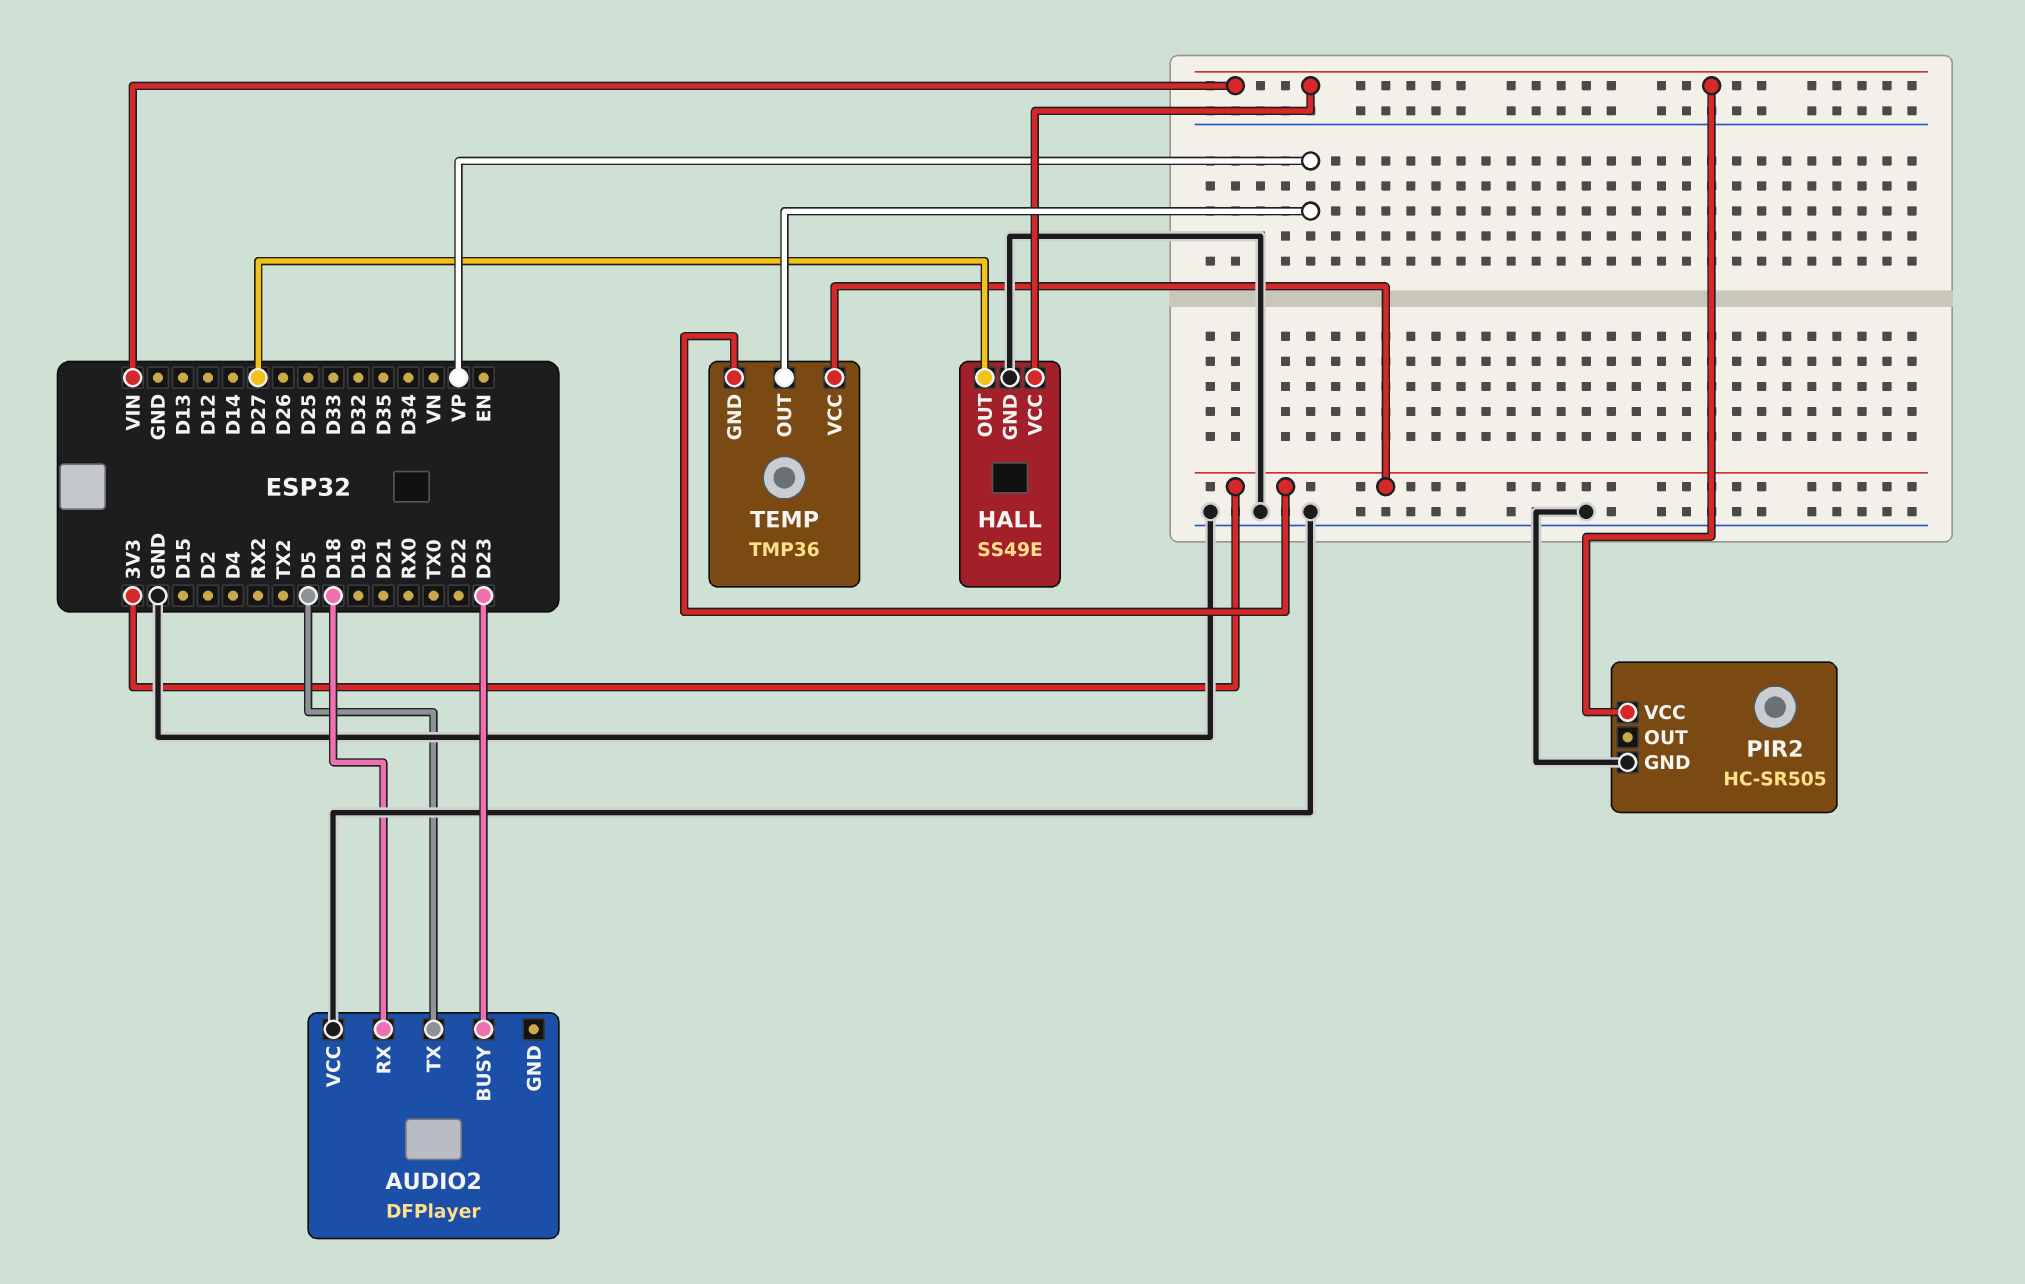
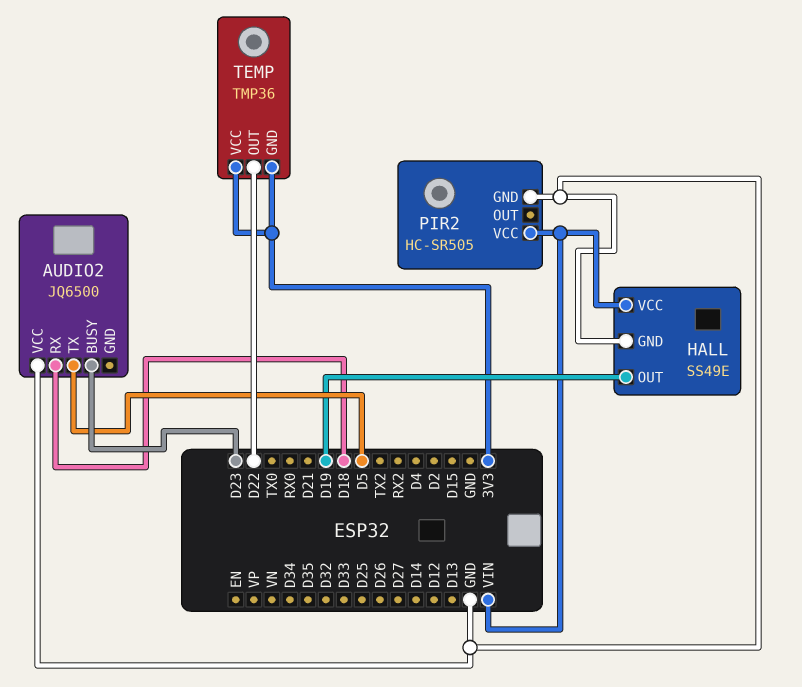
AUDIO2: DFPlayer -> JQ6500
HALL pin OUT: D27 -> D19
TEMP pin OUT: VP -> D22

